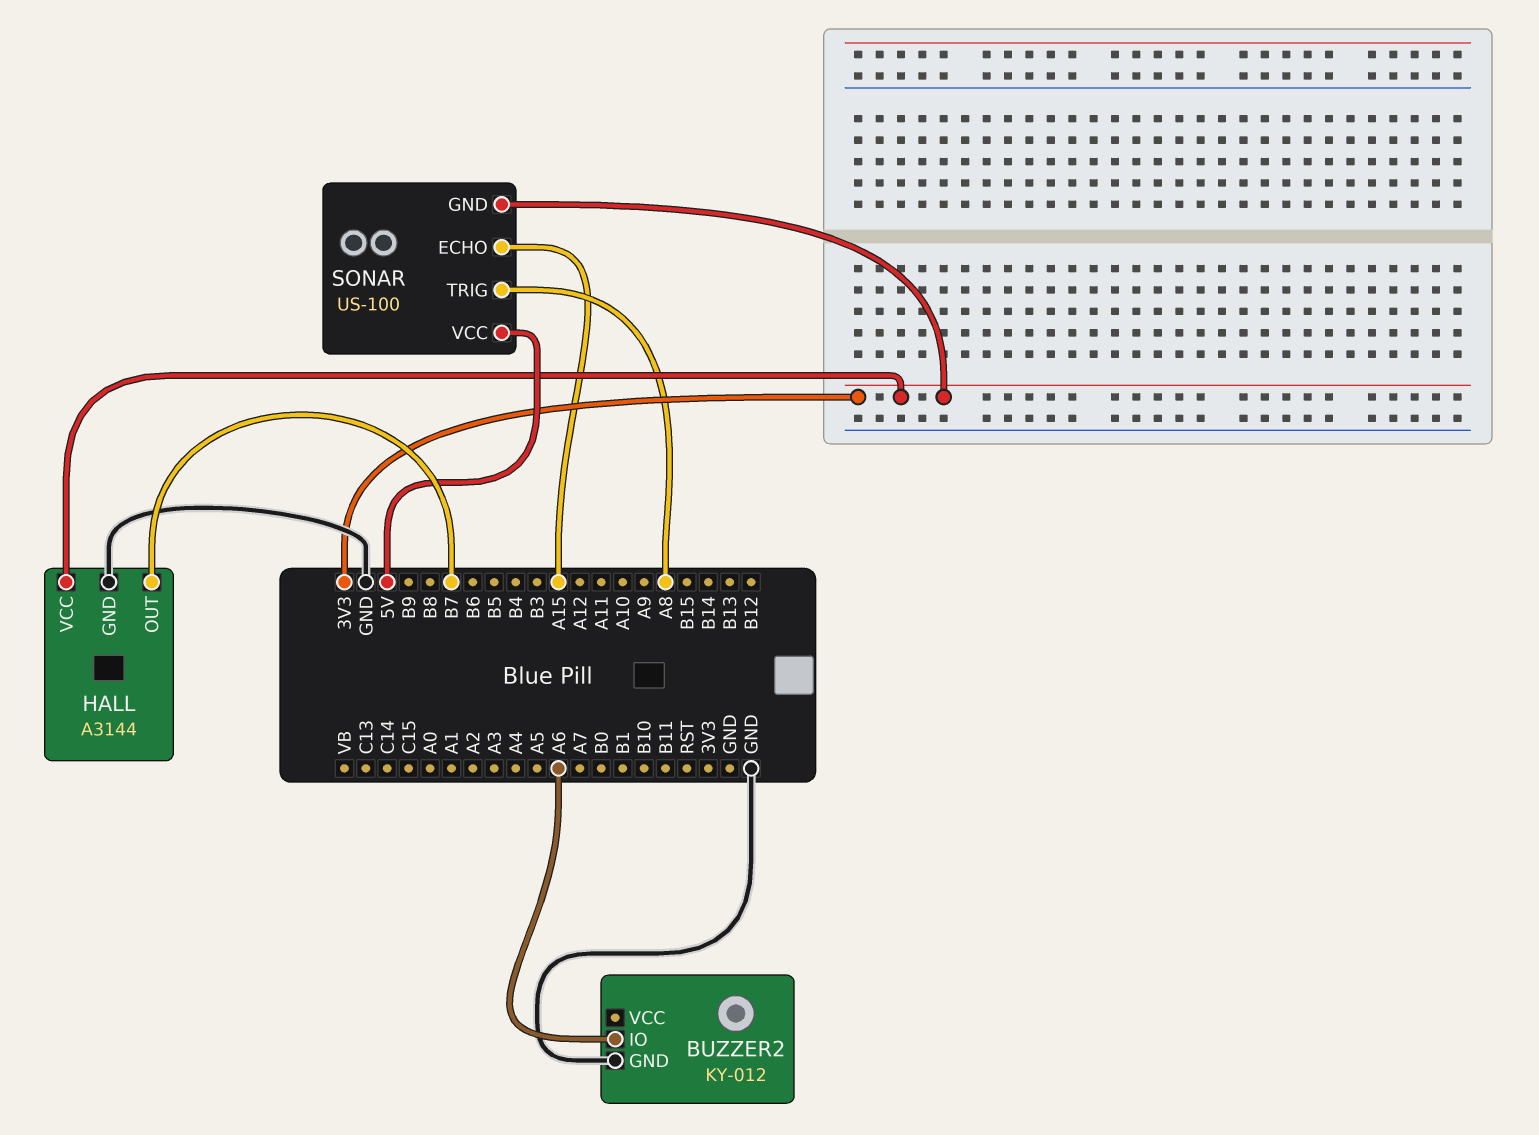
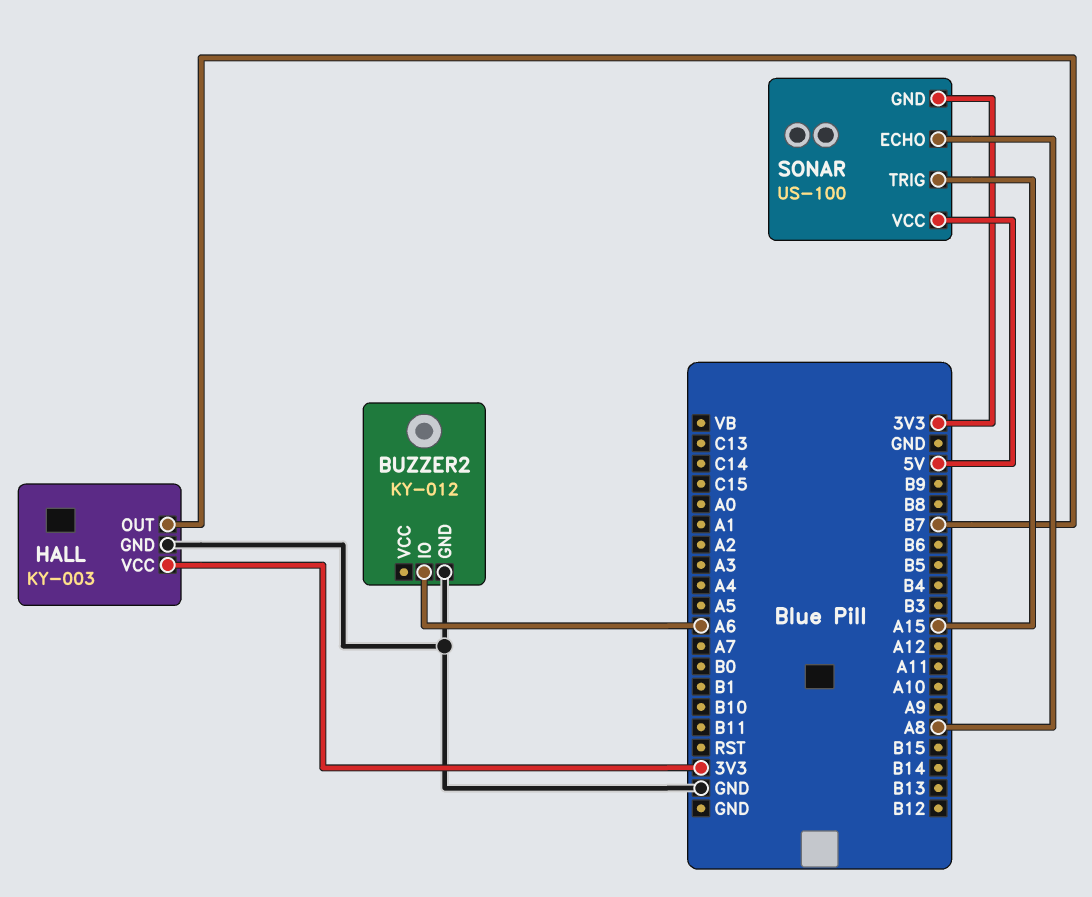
HALL: A3144 -> KY-003
SONAR pin ECHO: A15 -> A8
SONAR pin TRIG: A8 -> A15

